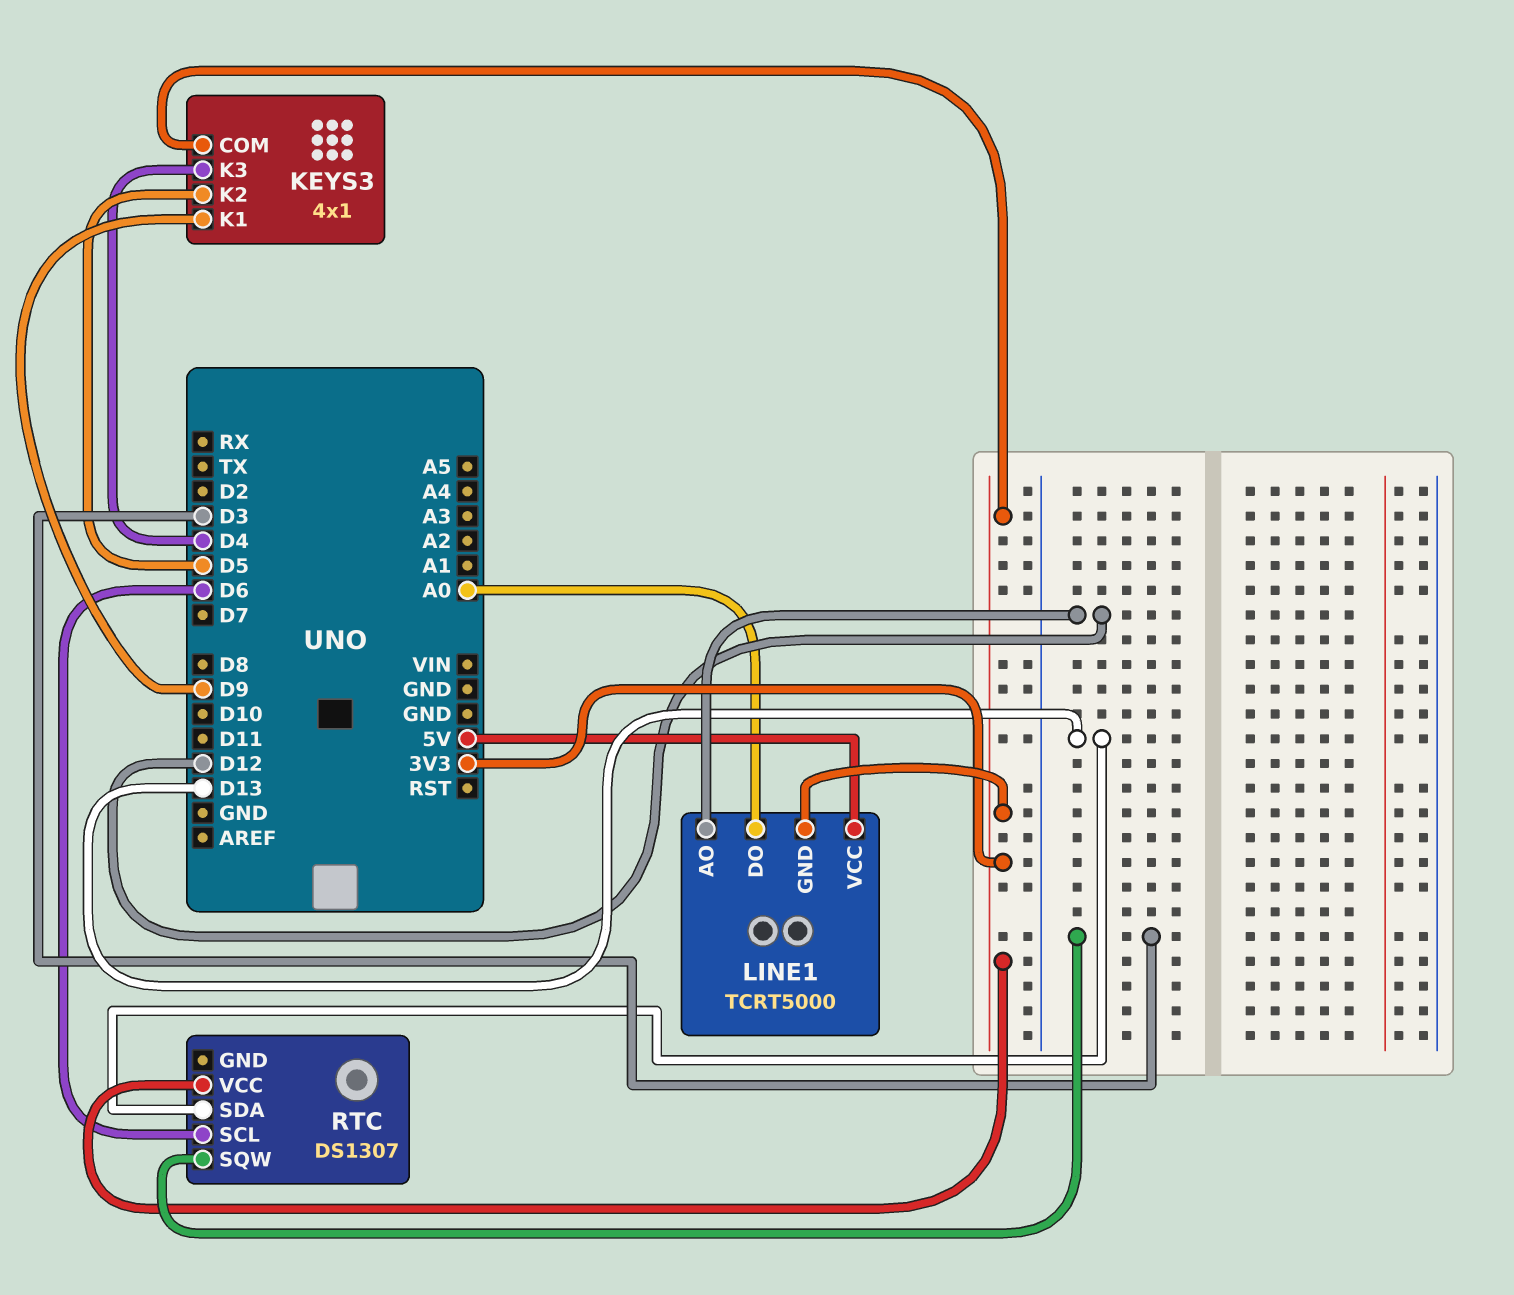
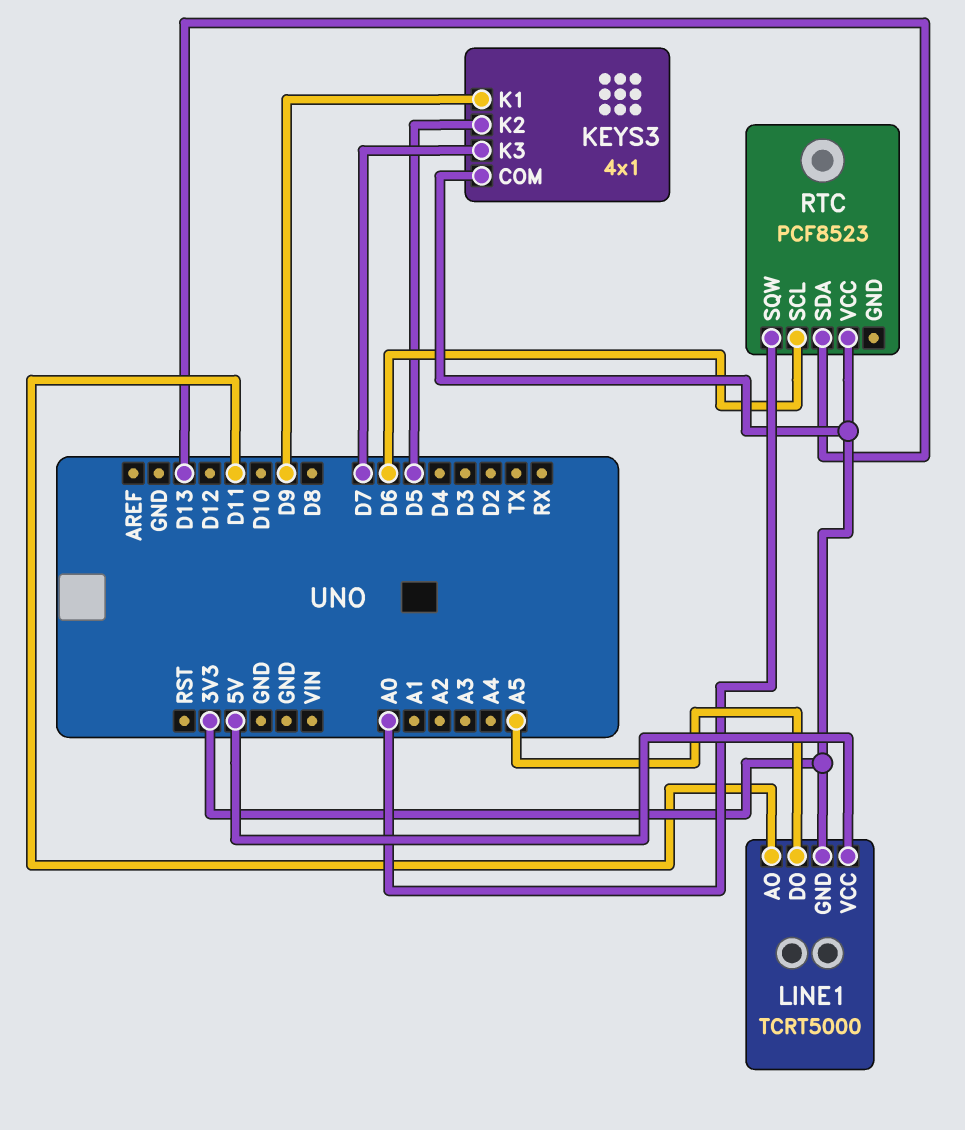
KEYS3 pin K3: D4 -> D7
LINE1 pin AO: D12 -> D11
LINE1 pin DO: A0 -> A5
RTC: DS1307 -> PCF8523
RTC pin SQW: D3 -> A0

